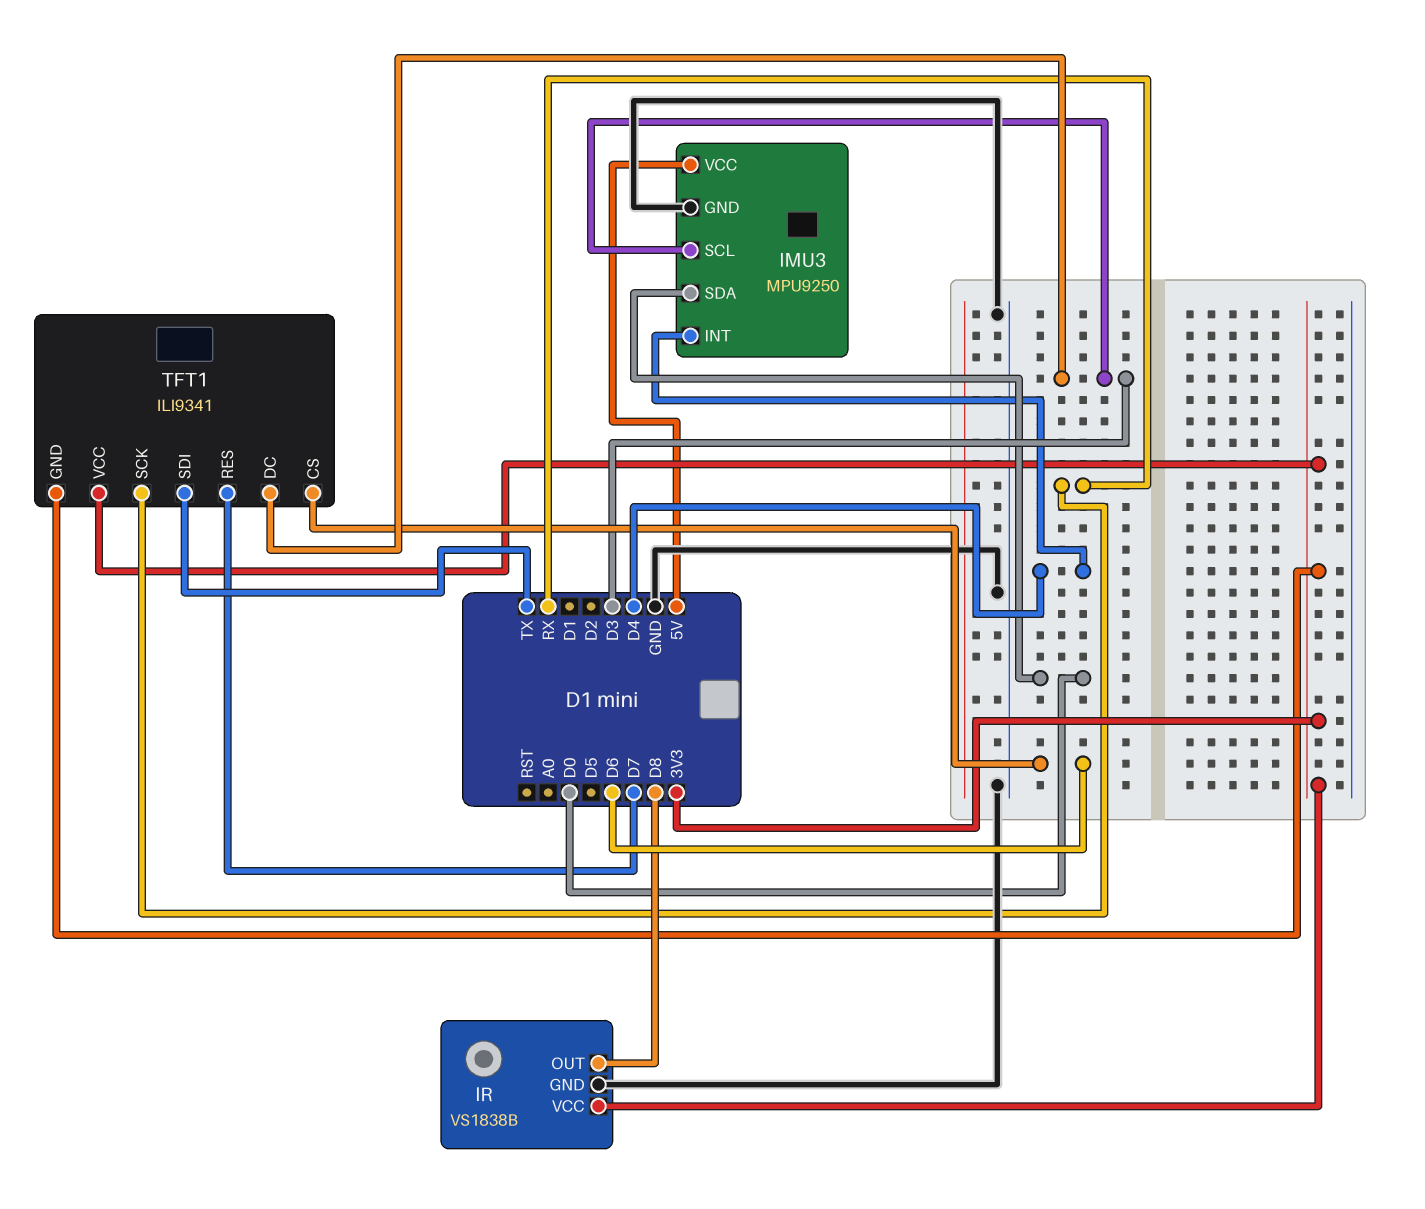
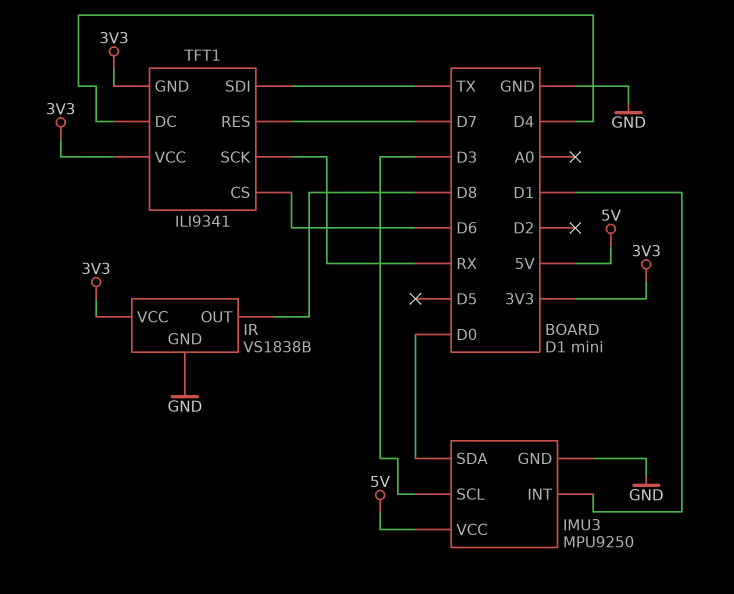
IMU3 pin INT: D4 -> D1
TFT1 pin DC: D3 -> D4

